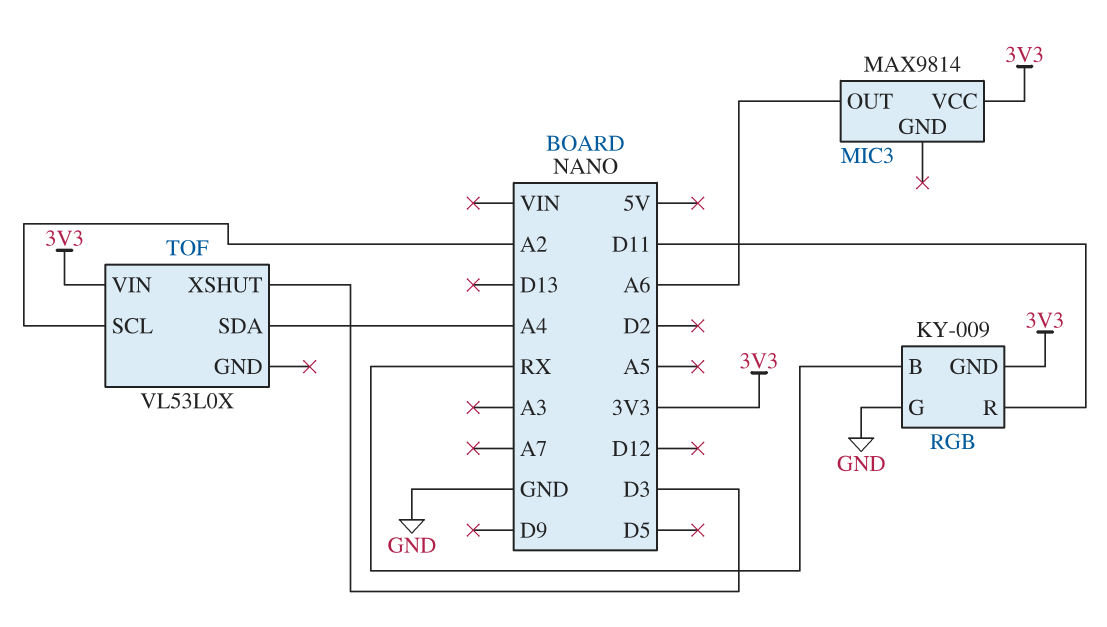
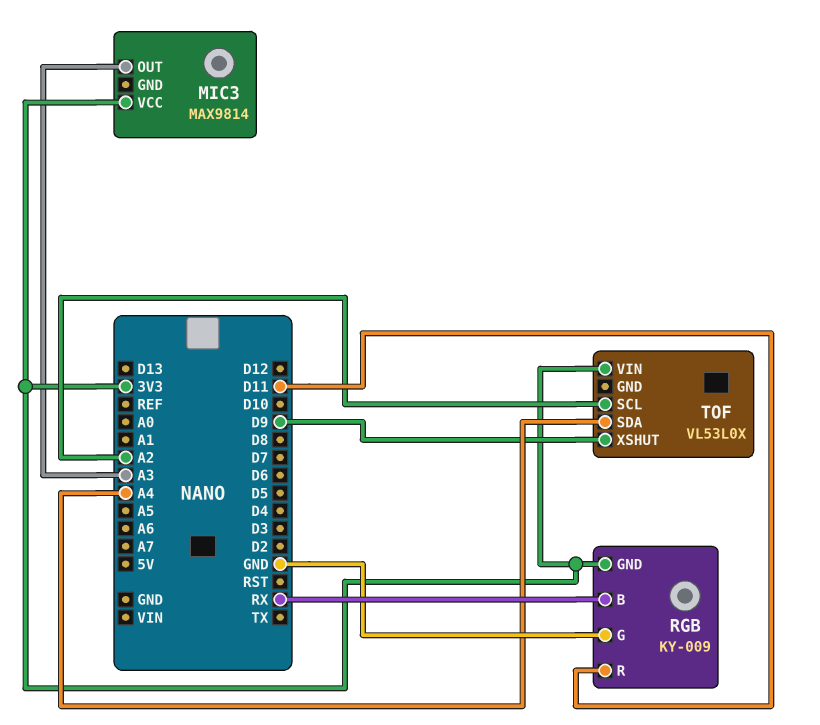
MIC3 pin OUT: A6 -> A3
TOF pin XSHUT: D3 -> D9

